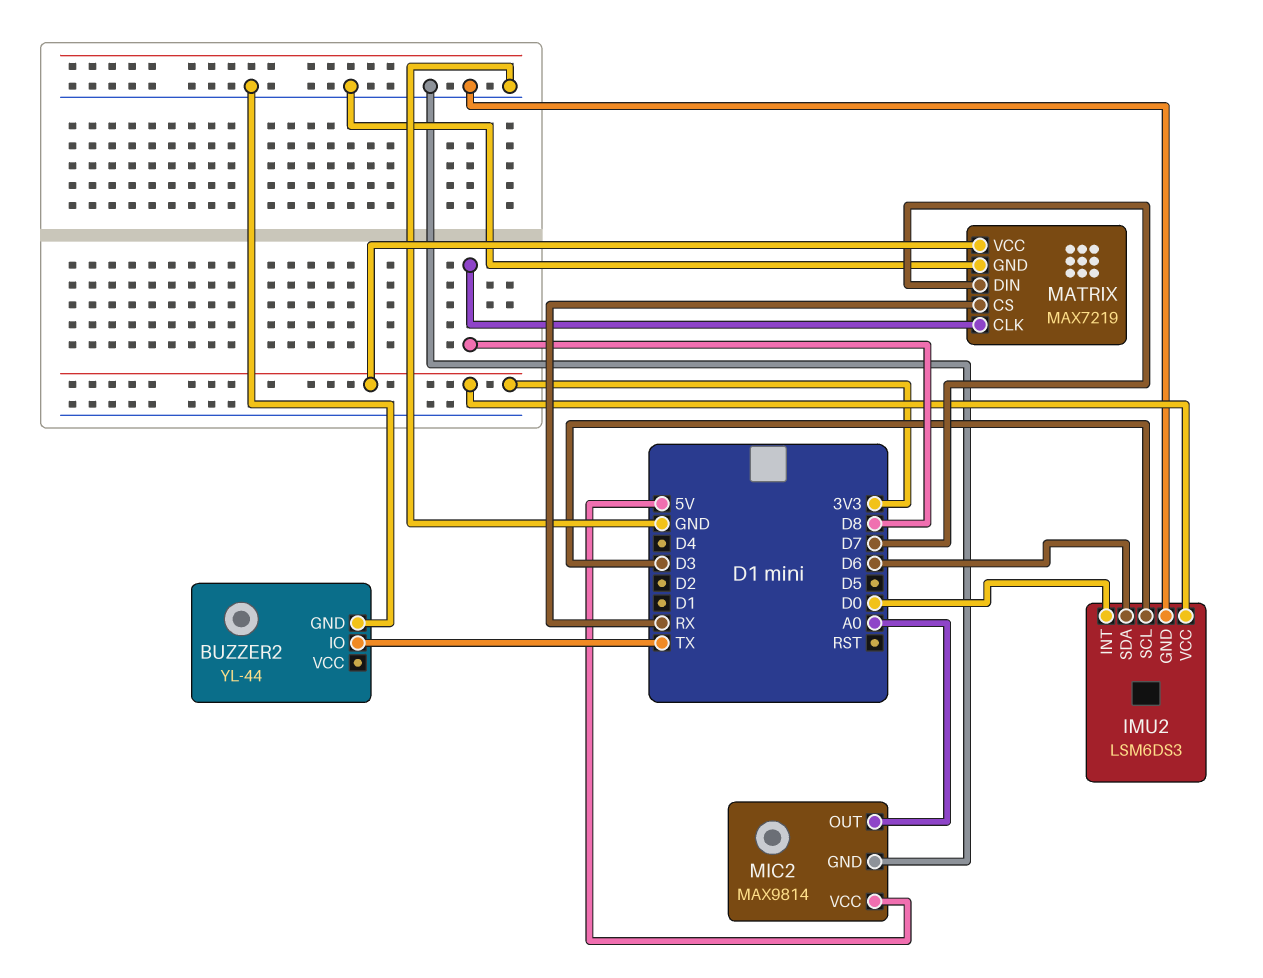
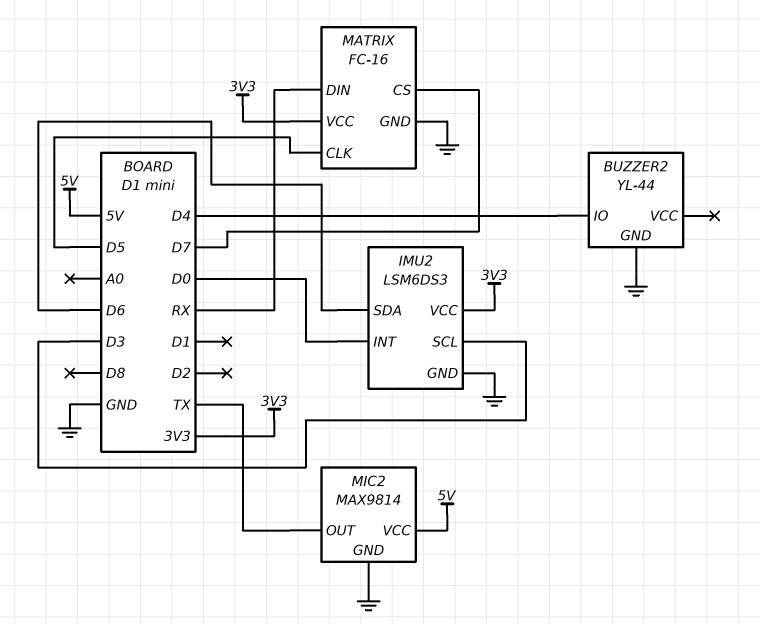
BUZZER2 pin IO: TX -> D4
MATRIX: MAX7219 -> FC-16
MATRIX pin CLK: D8 -> D5
MATRIX pin CS: RX -> D7
MATRIX pin DIN: D7 -> RX
MIC2 pin OUT: A0 -> TX

